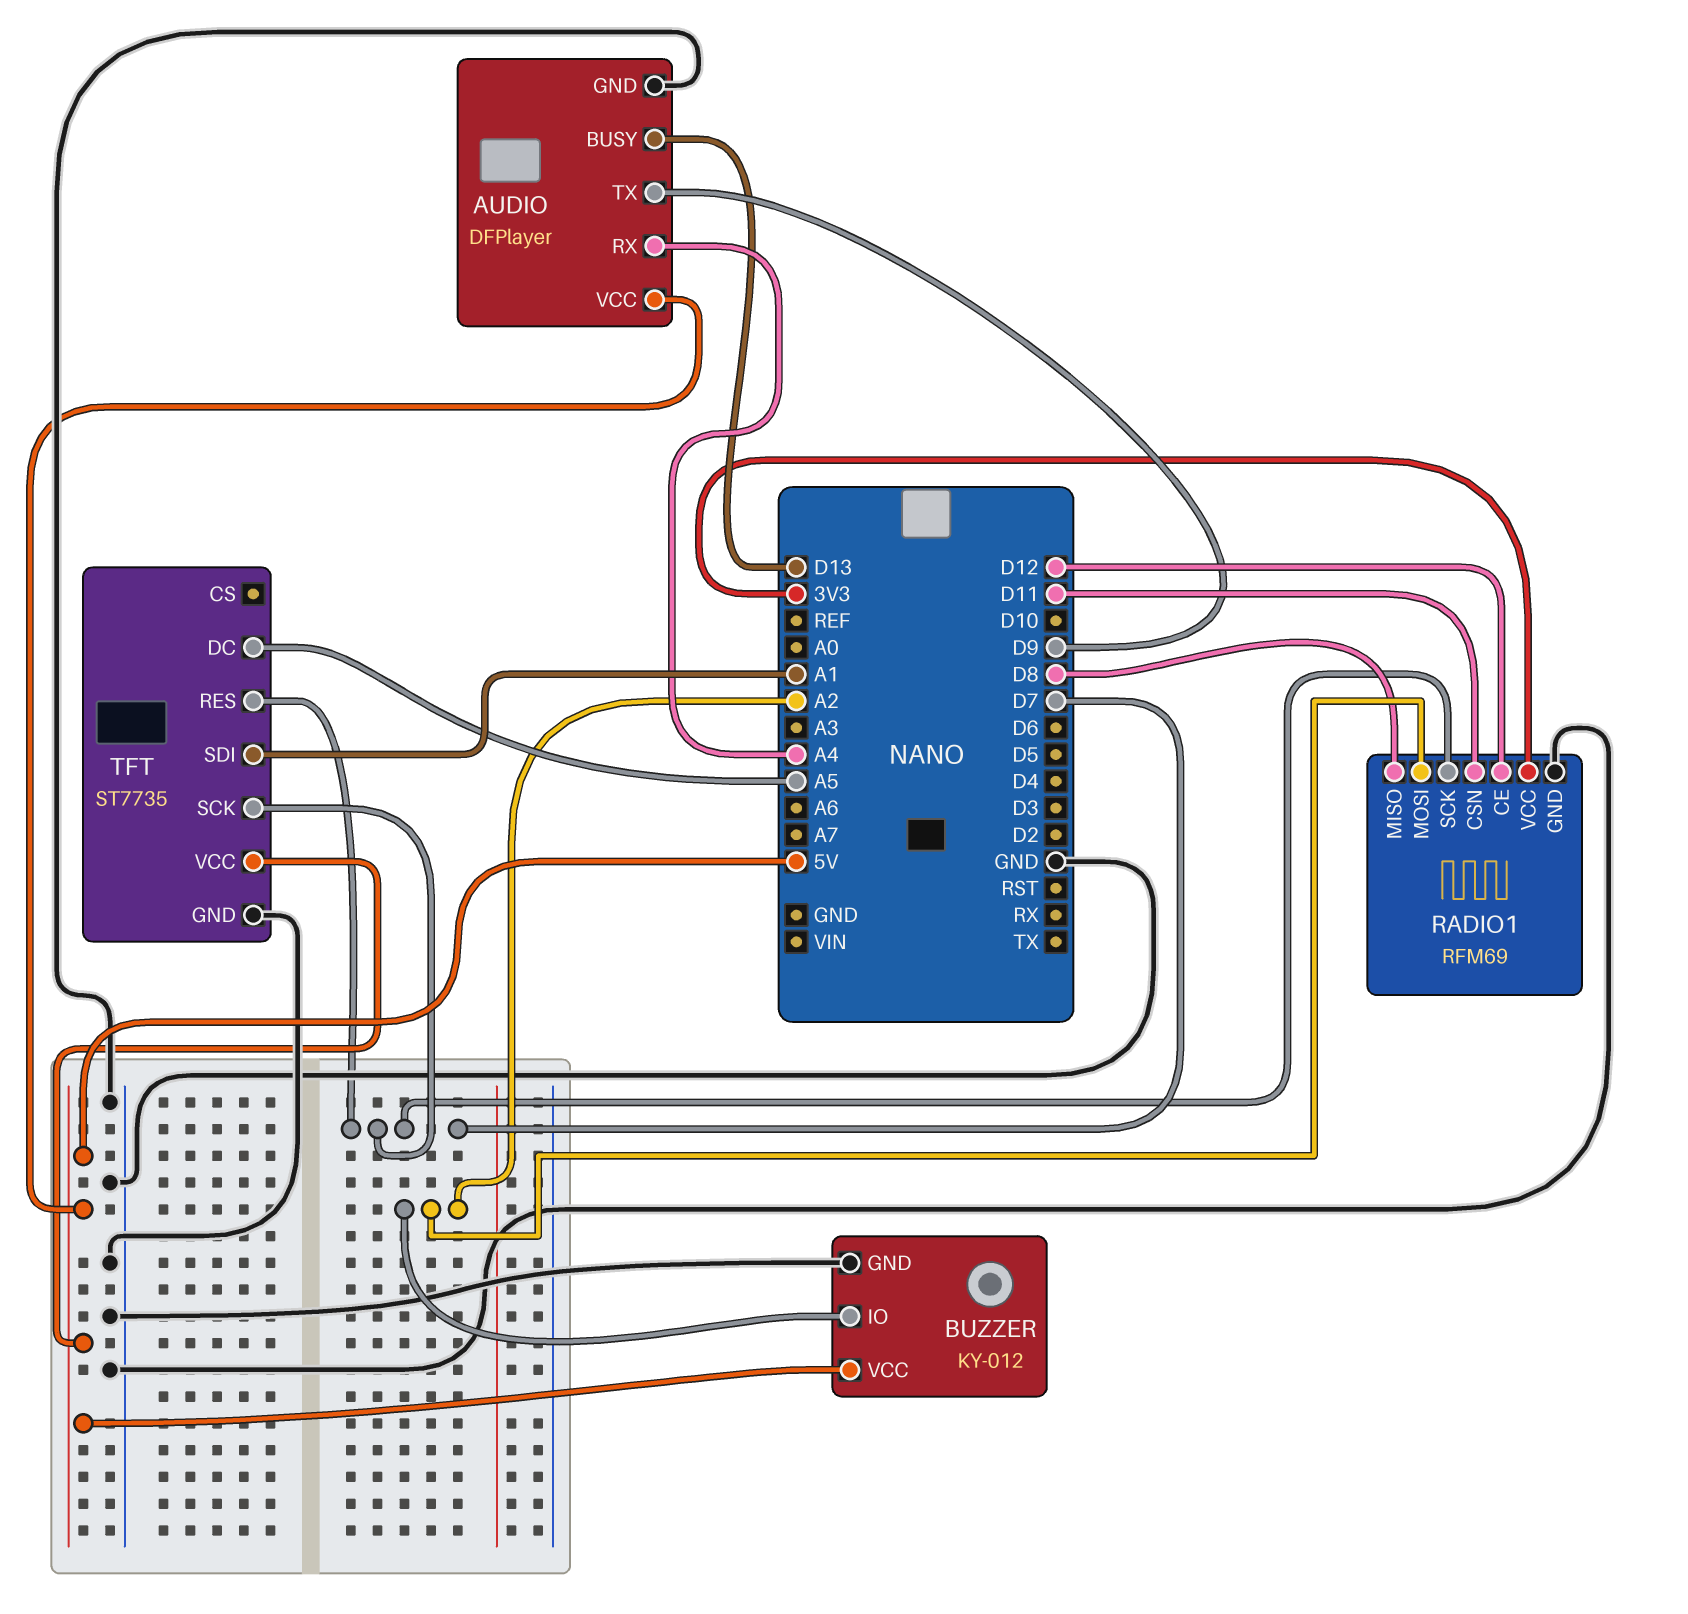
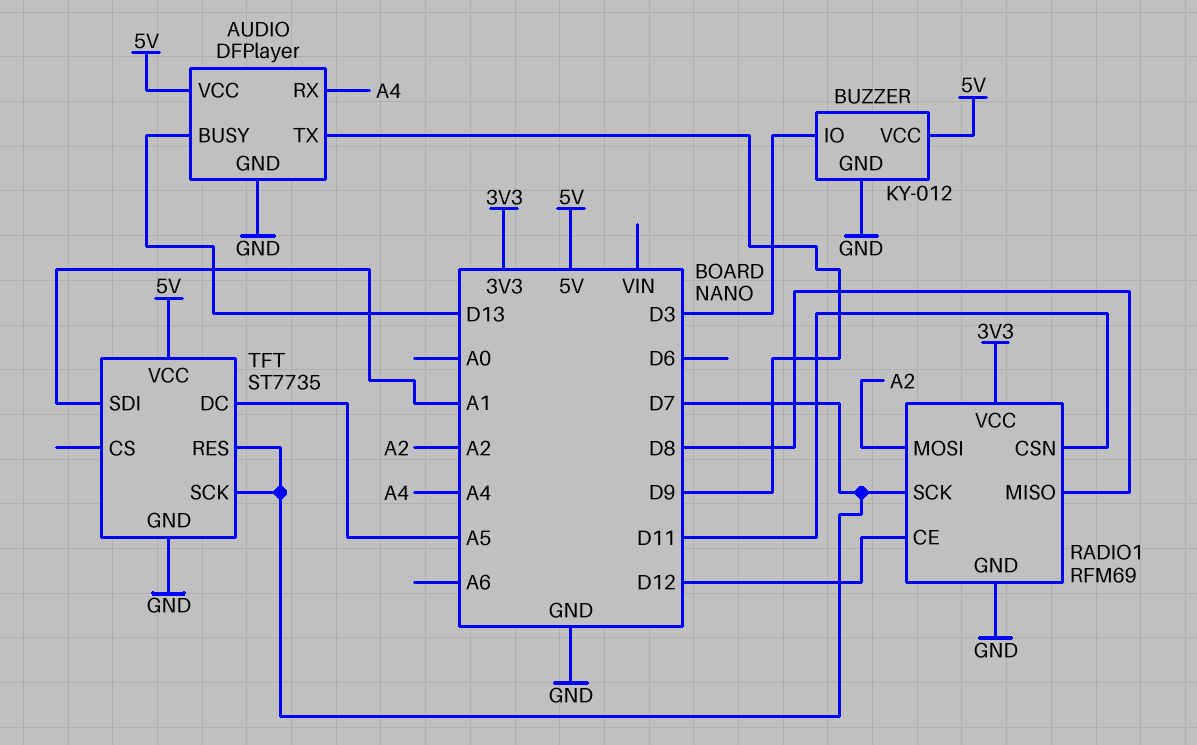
BUZZER pin IO: A2 -> D3

